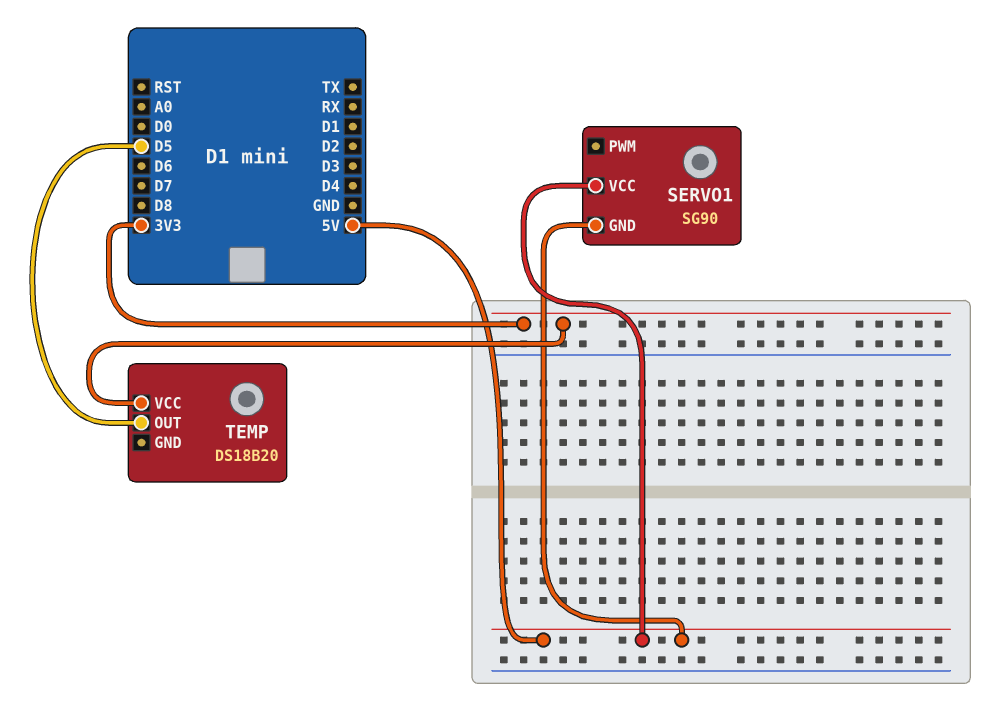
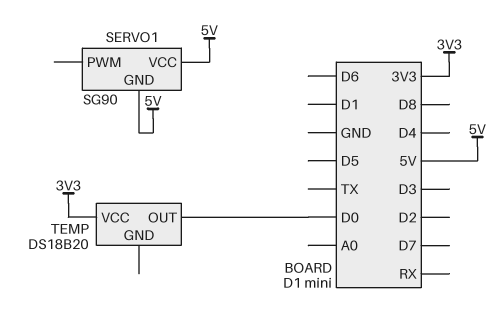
TEMP pin OUT: D5 -> D0

